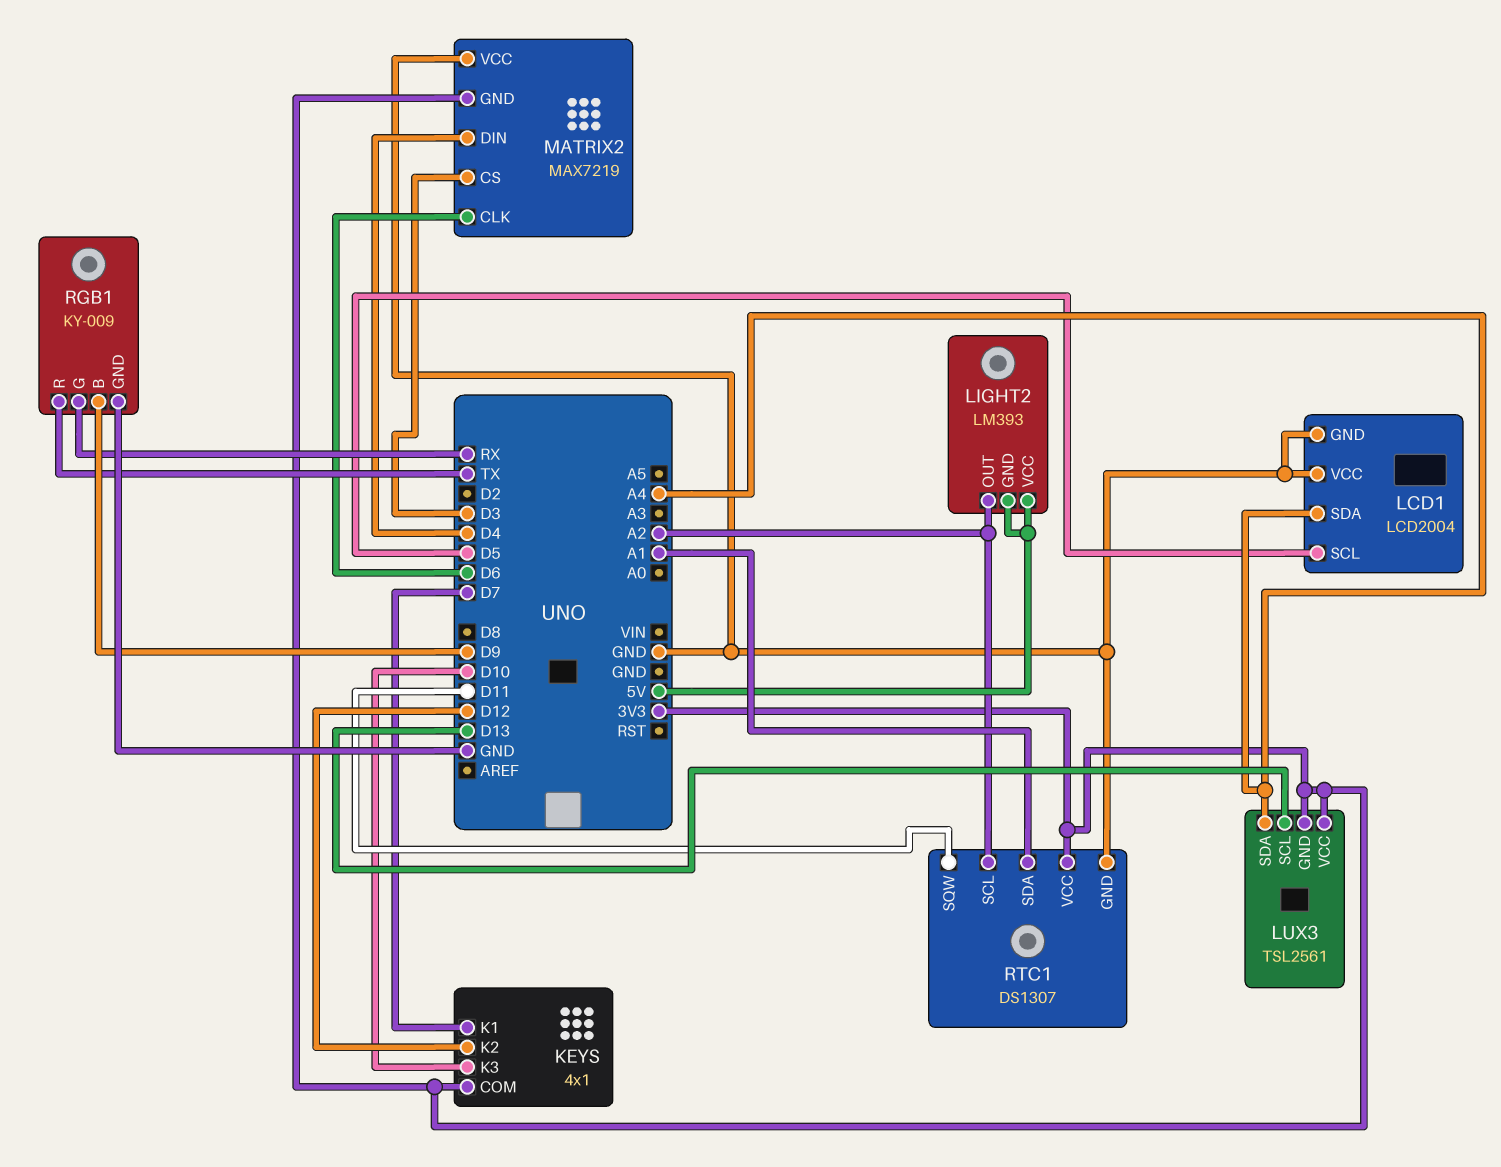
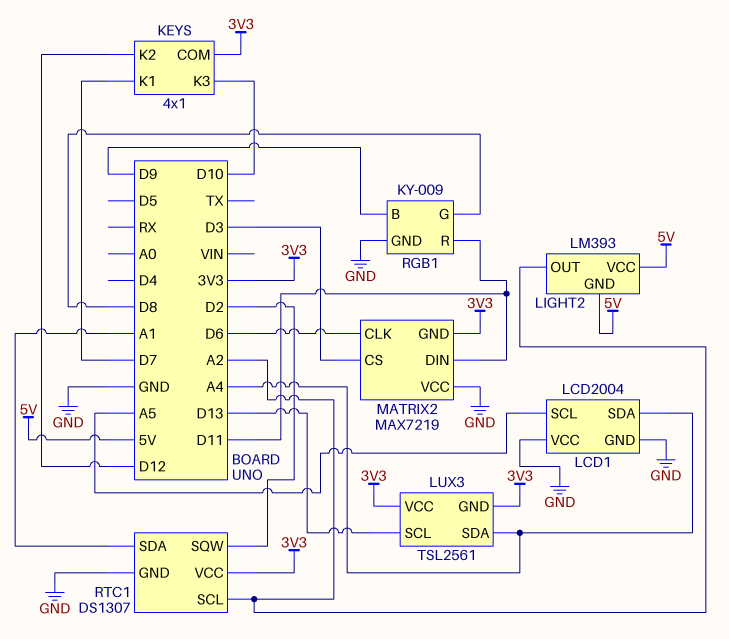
LCD1 pin SCL: D5 -> A5
MATRIX2 pin DIN: D4 -> D11
RGB1 pin G: RX -> D8
RGB1 pin R: TX -> D11
RTC1 pin SQW: D11 -> D2

